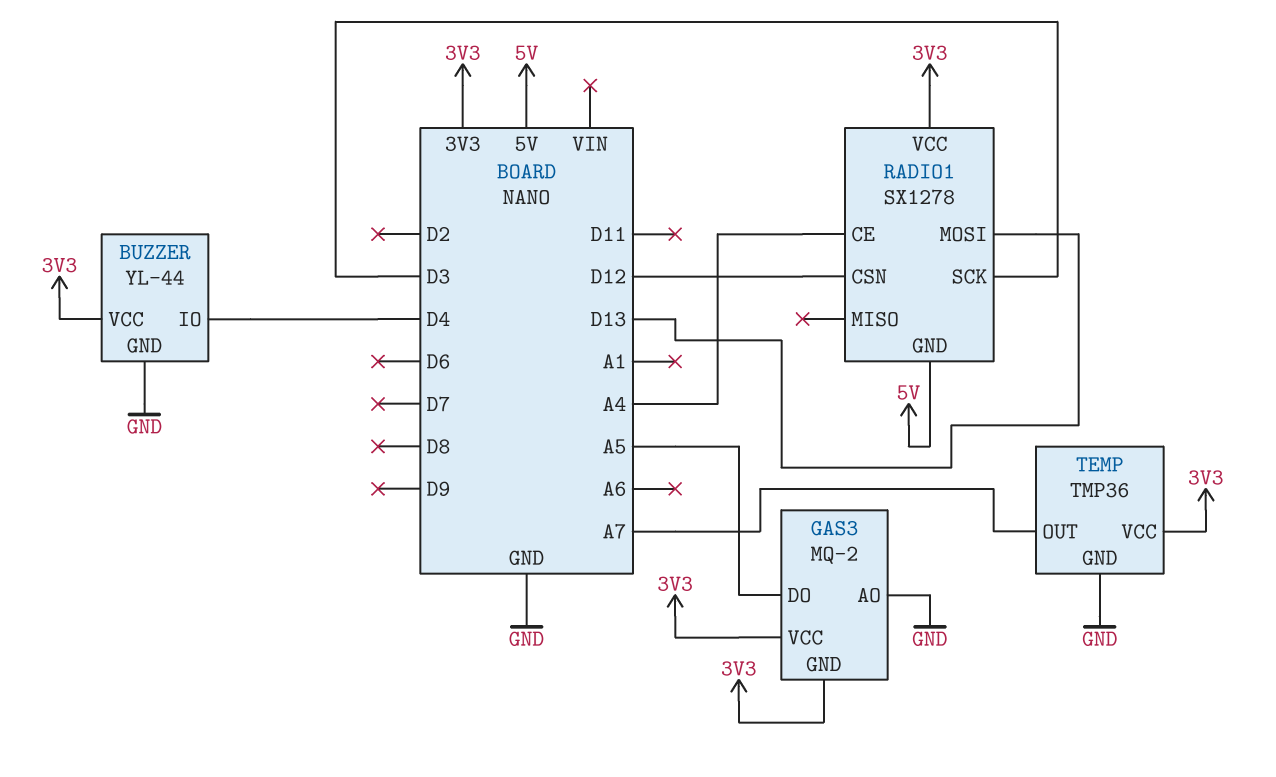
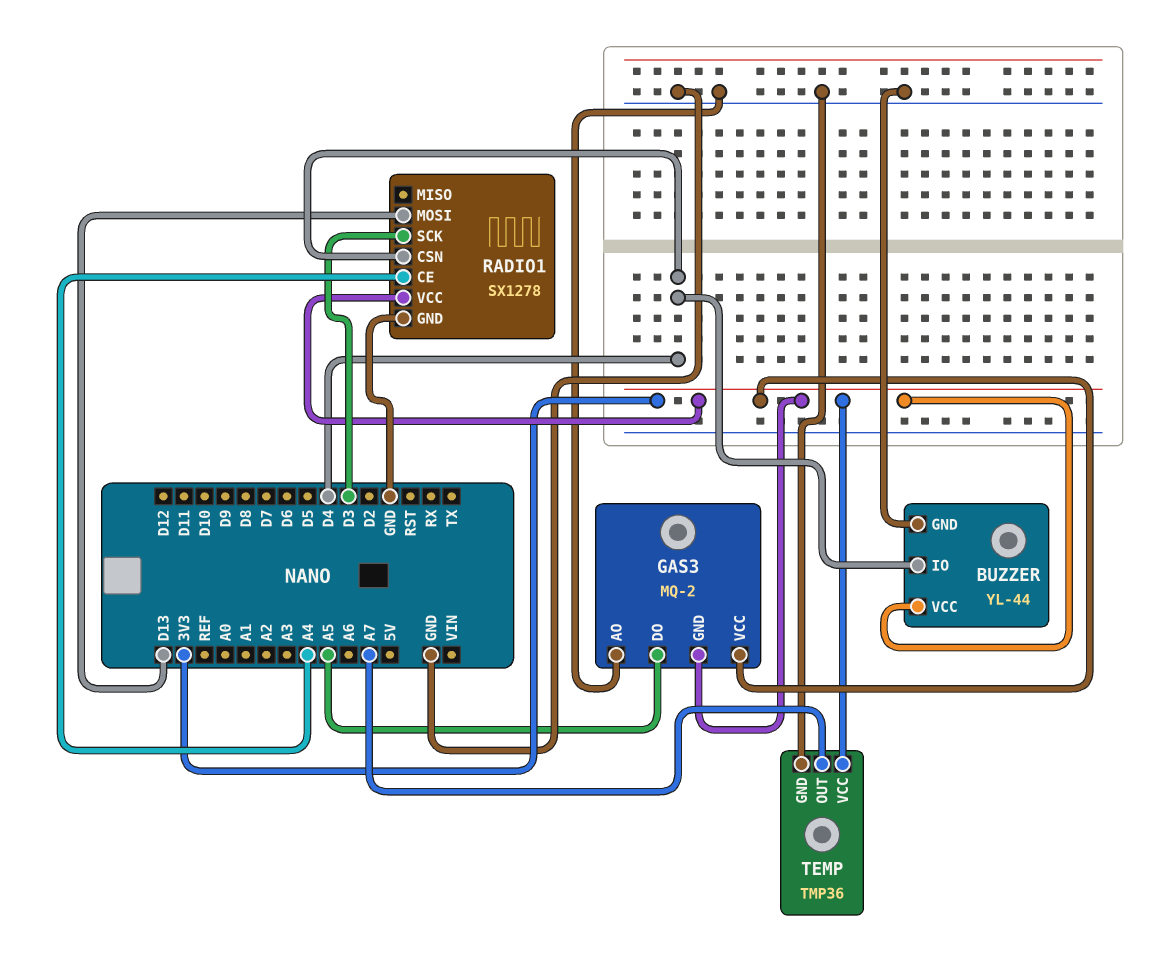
RADIO1 pin CSN: D12 -> D4
RADIO1 pin GND: 5V -> GND

